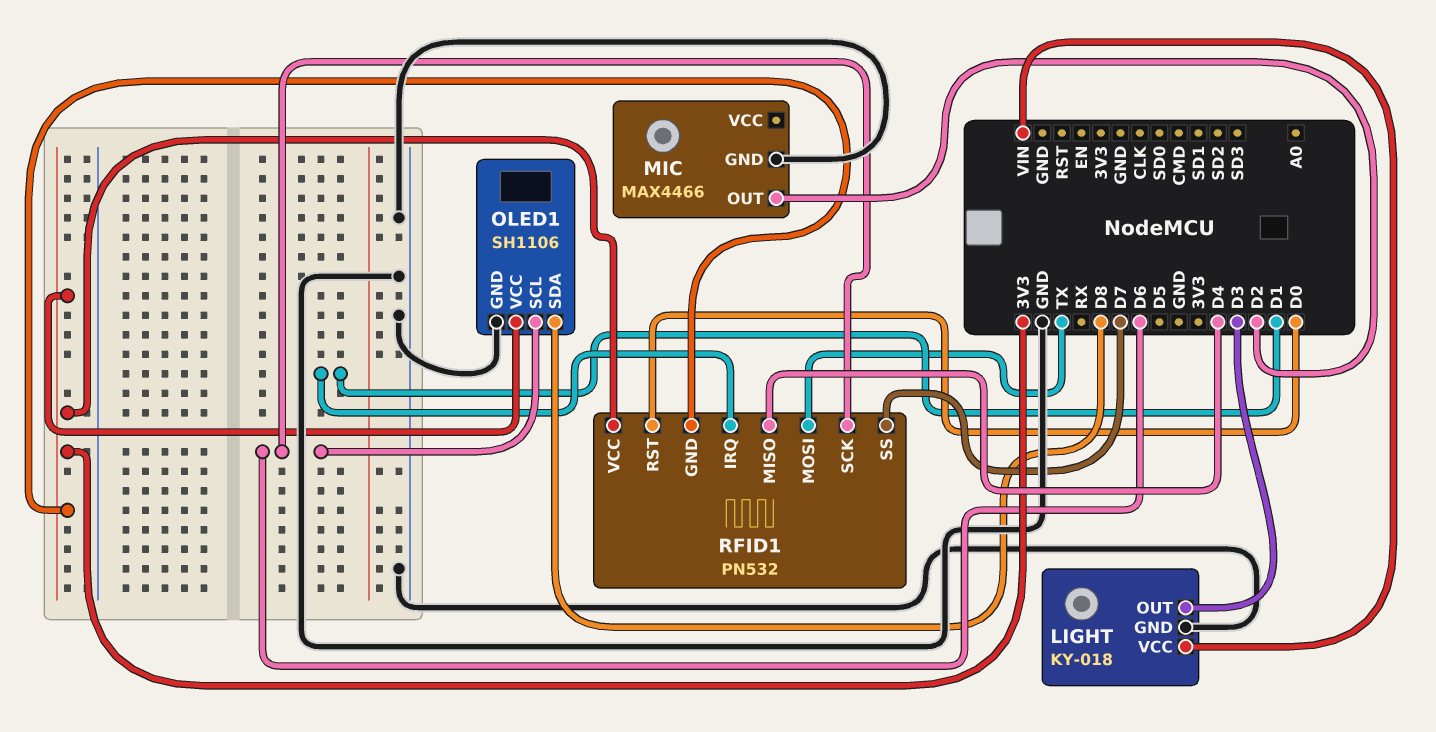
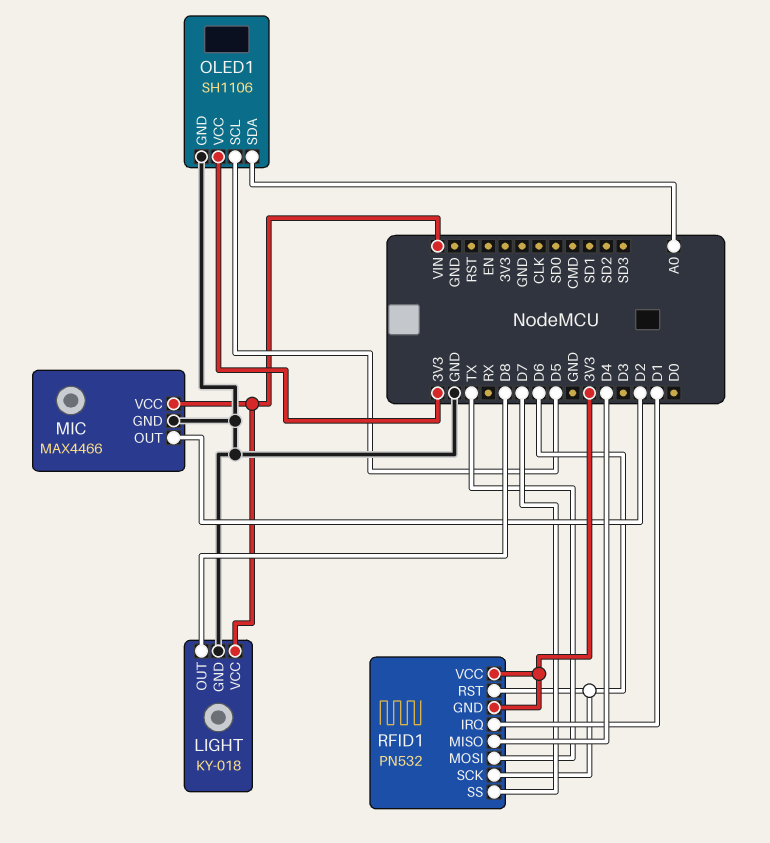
LIGHT pin OUT: D3 -> D8
MIC pin VCC: none -> VIN
OLED1 pin SCL: D6 -> D5
OLED1 pin SDA: D8 -> A0
RFID1 pin RST: D0 -> D6

